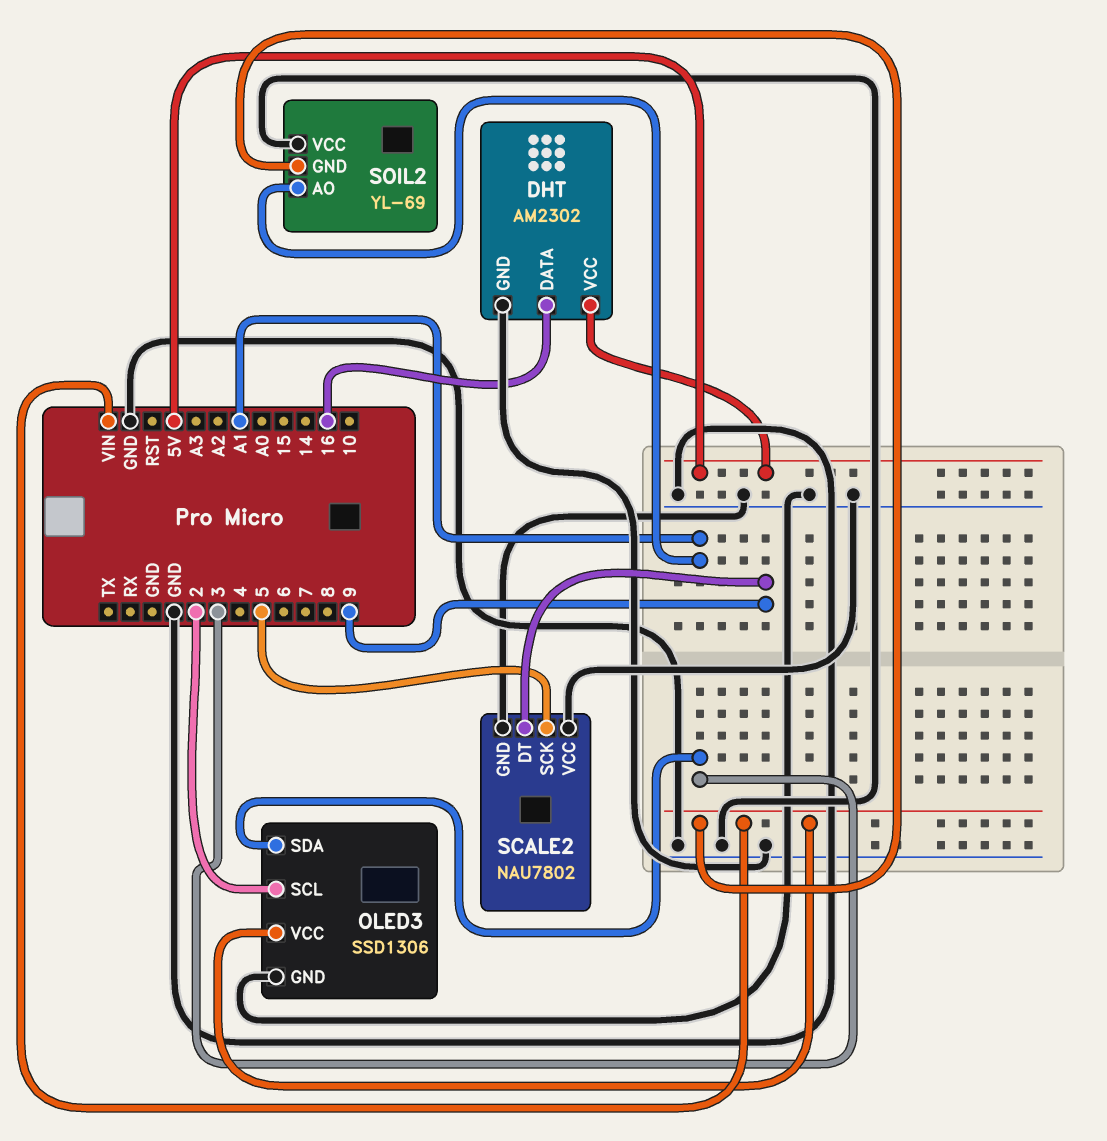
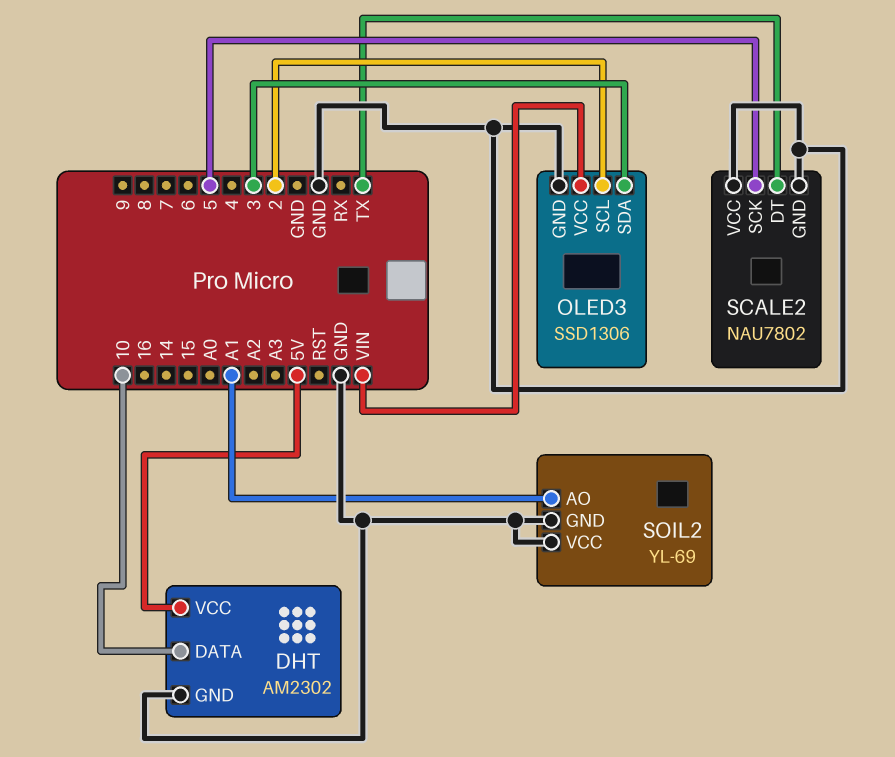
DHT pin DATA: 16 -> 10
SCALE2 pin DT: 9 -> TX
SOIL2 pin GND: VIN -> GND

